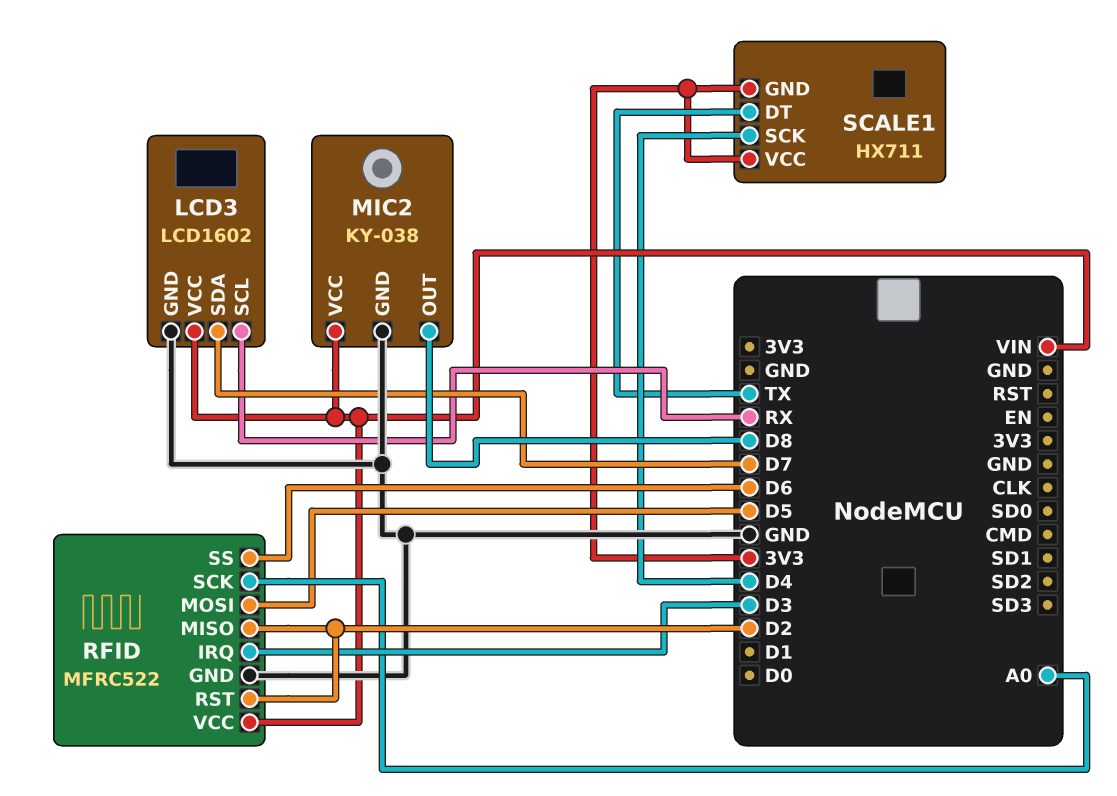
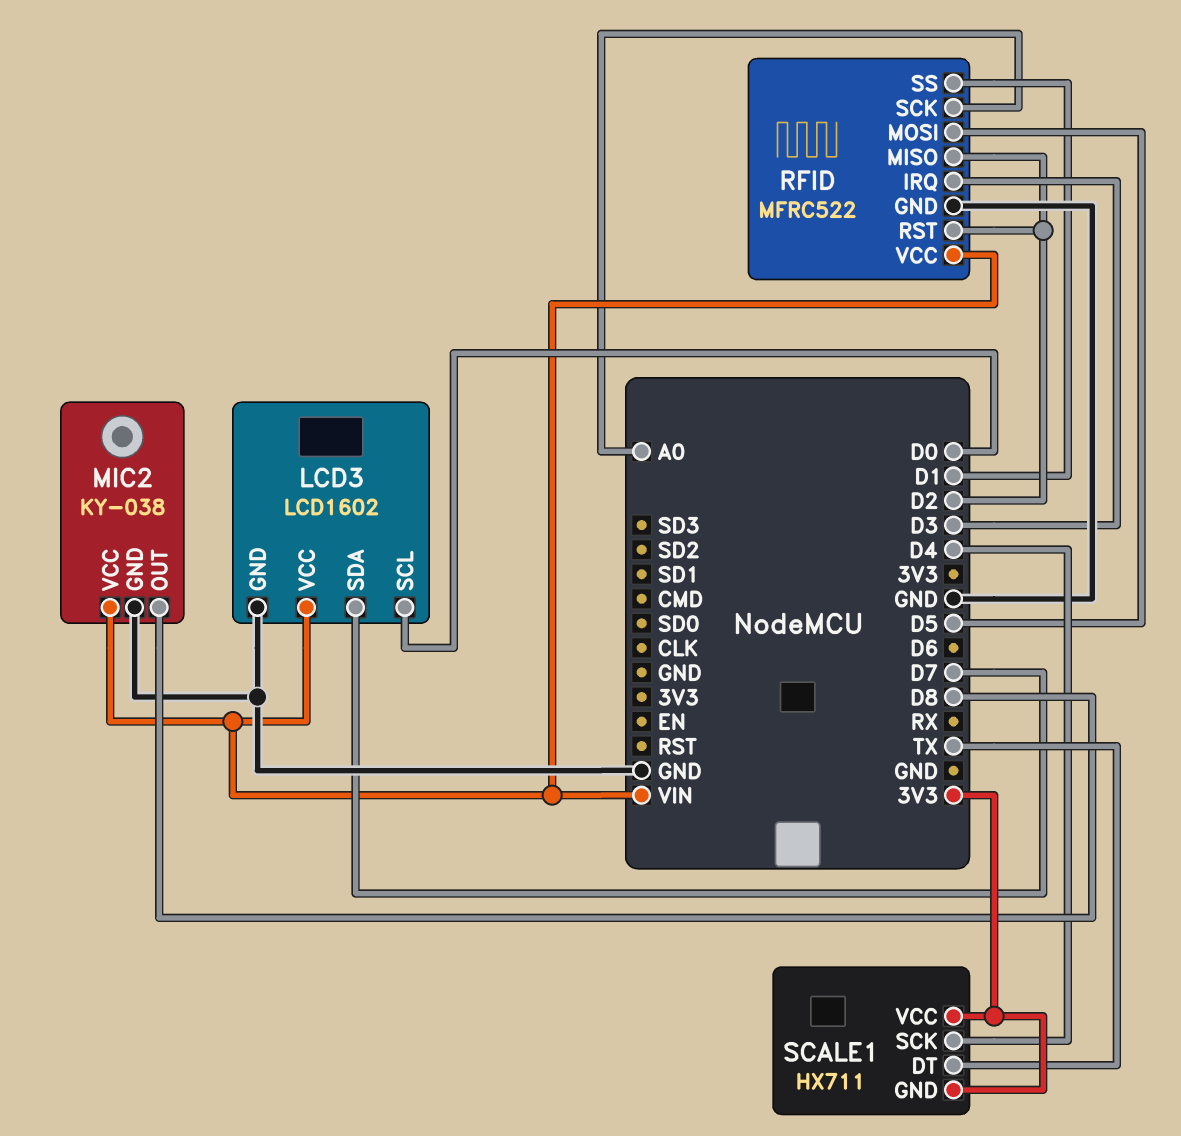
LCD3 pin SCL: RX -> D0
RFID pin SS: D6 -> D1

